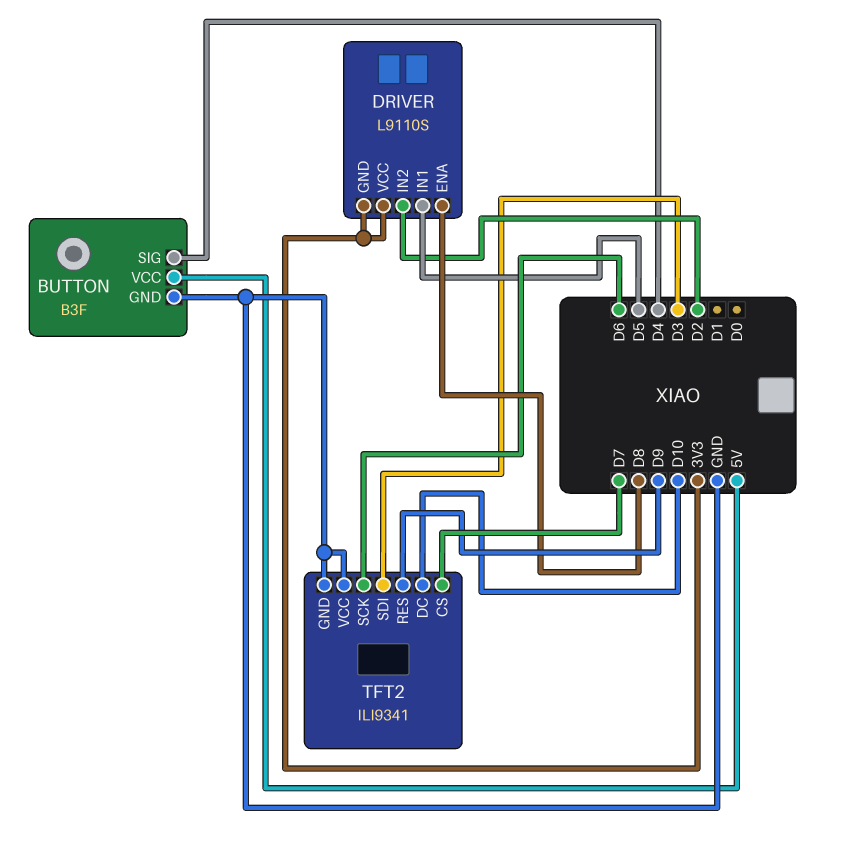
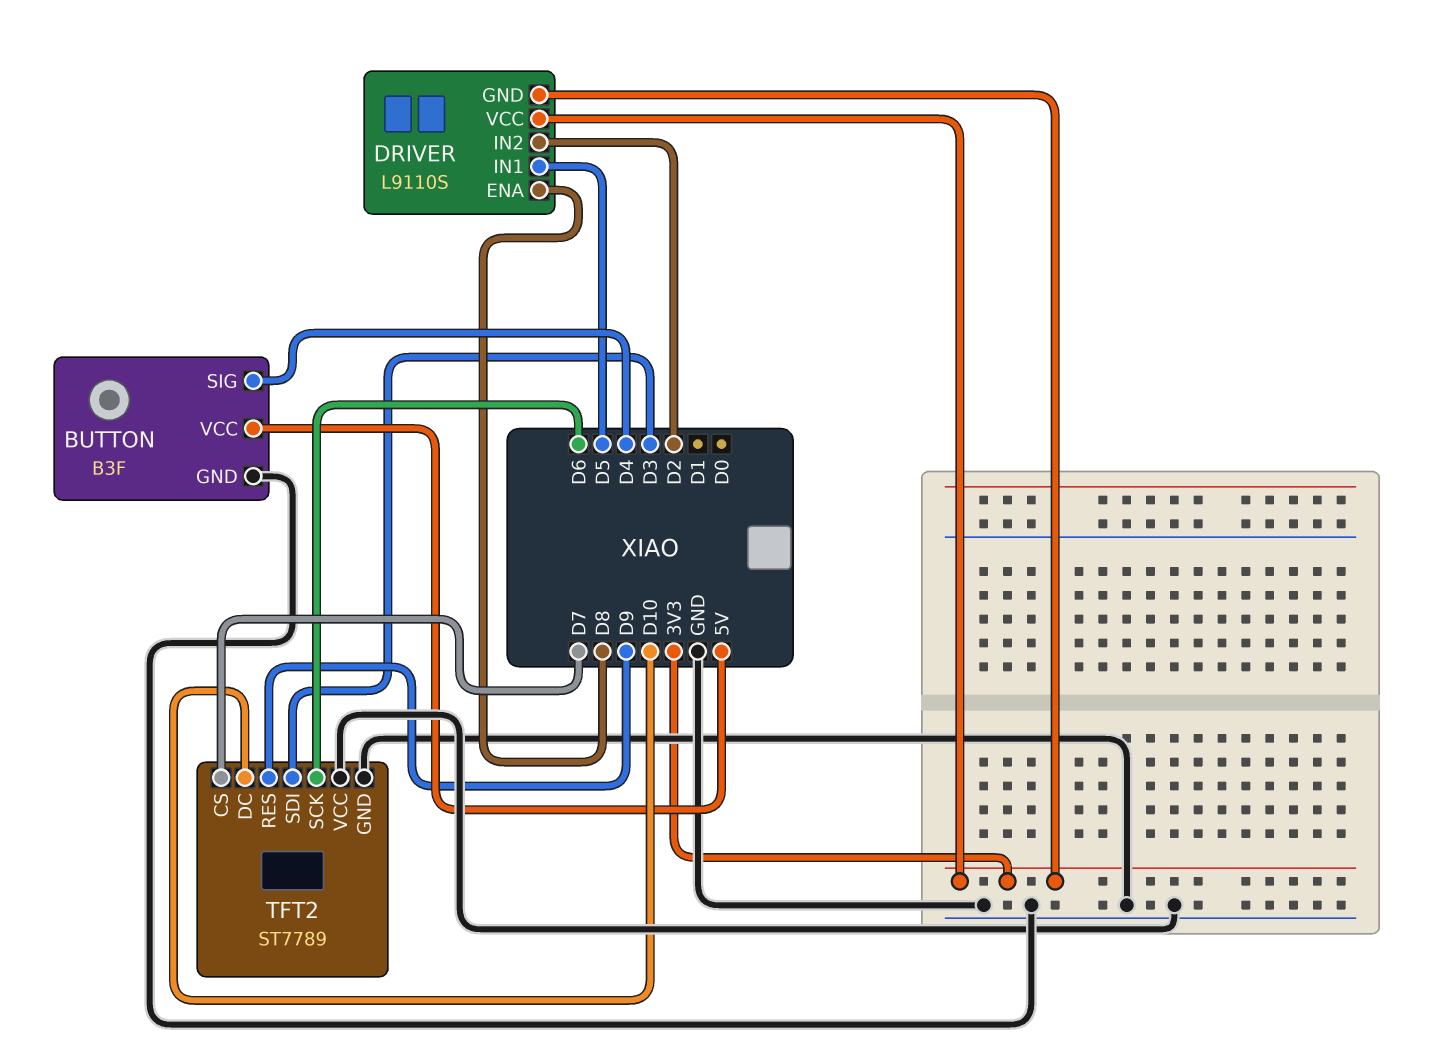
TFT2: ILI9341 -> ST7789

